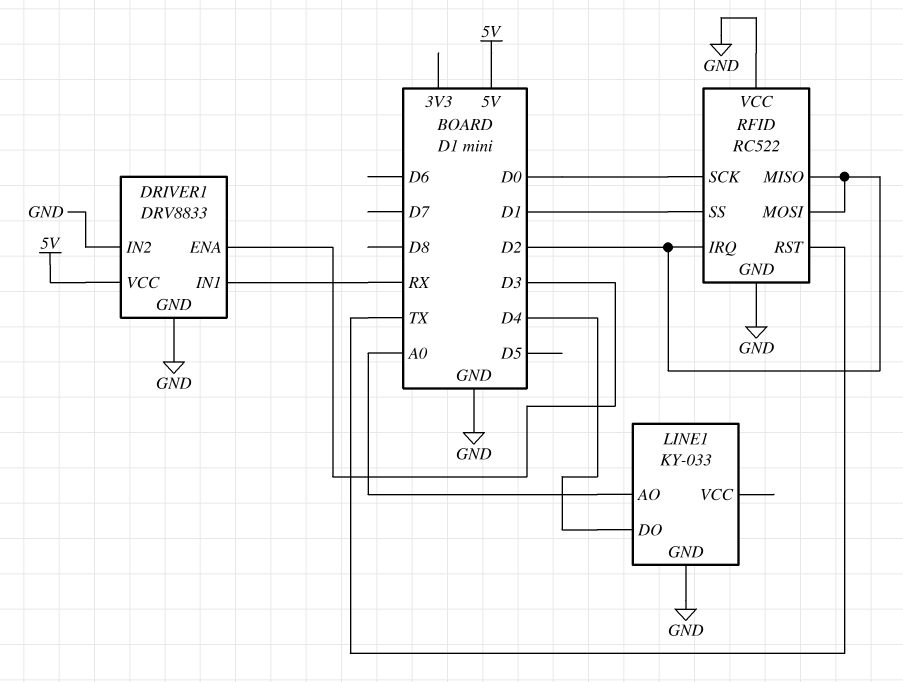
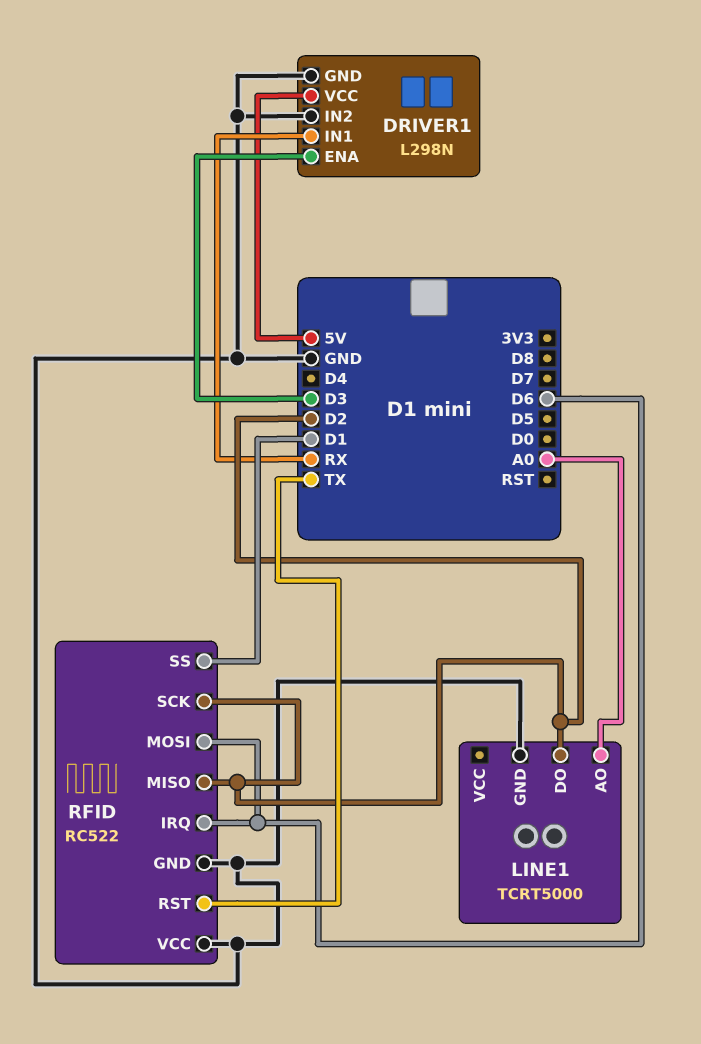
DRIVER1: DRV8833 -> L298N
LINE1: KY-033 -> TCRT5000
LINE1 pin DO: D4 -> D2
RFID pin IRQ: D2 -> D6
RFID pin MOSI: D2 -> D6
RFID pin SCK: D0 -> D2

